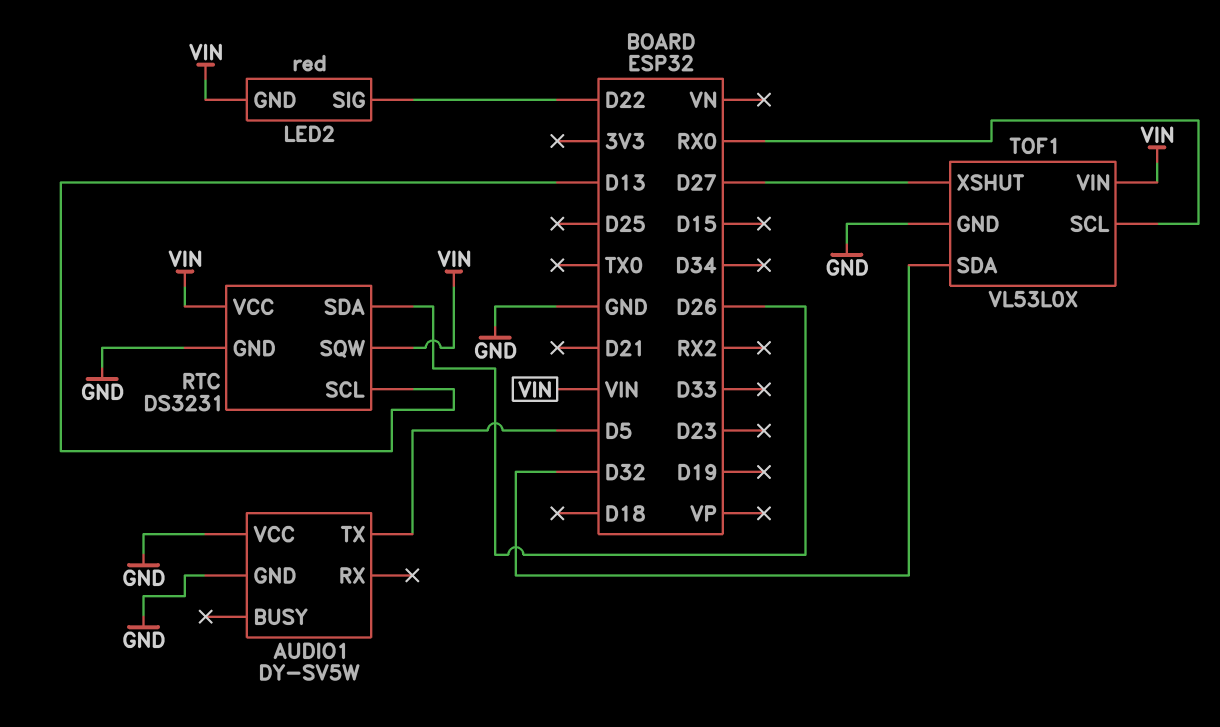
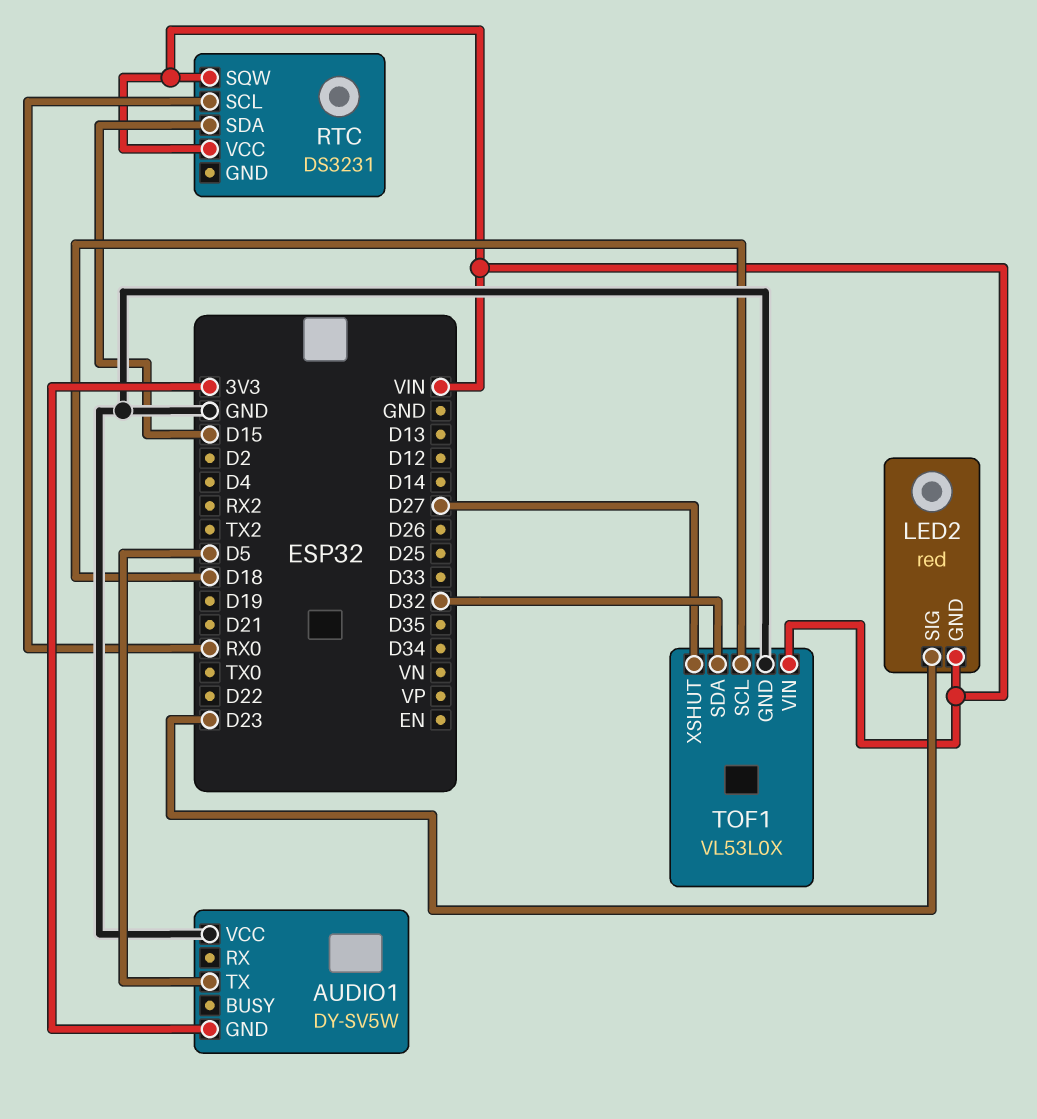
AUDIO1 pin GND: GND -> 3V3
LED2 pin SIG: D22 -> D23
RTC pin GND: GND -> none
RTC pin SCL: D13 -> RX0
RTC pin SDA: D26 -> D15
TOF1 pin SCL: RX0 -> D18

